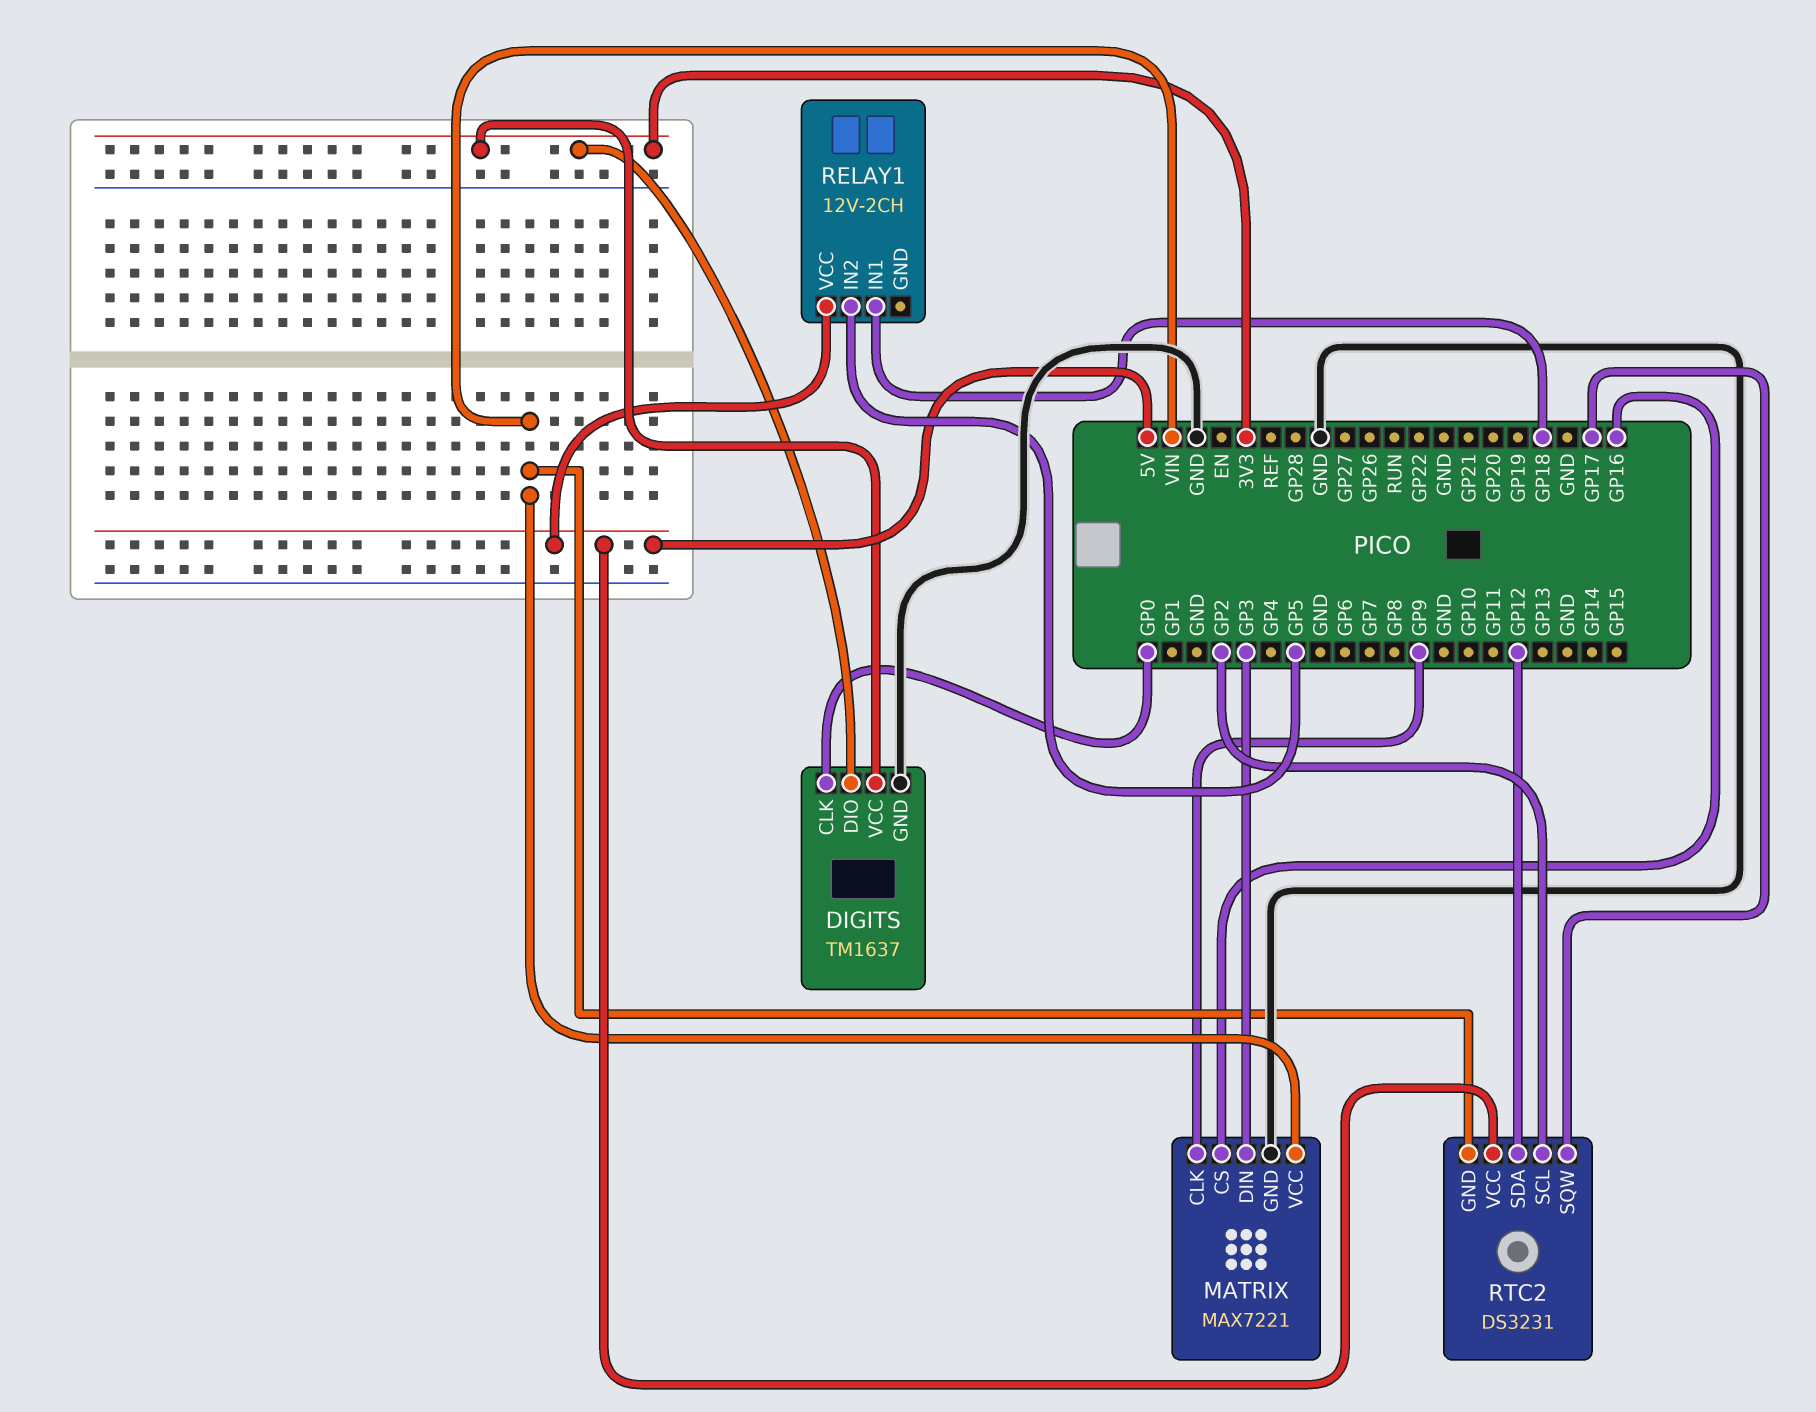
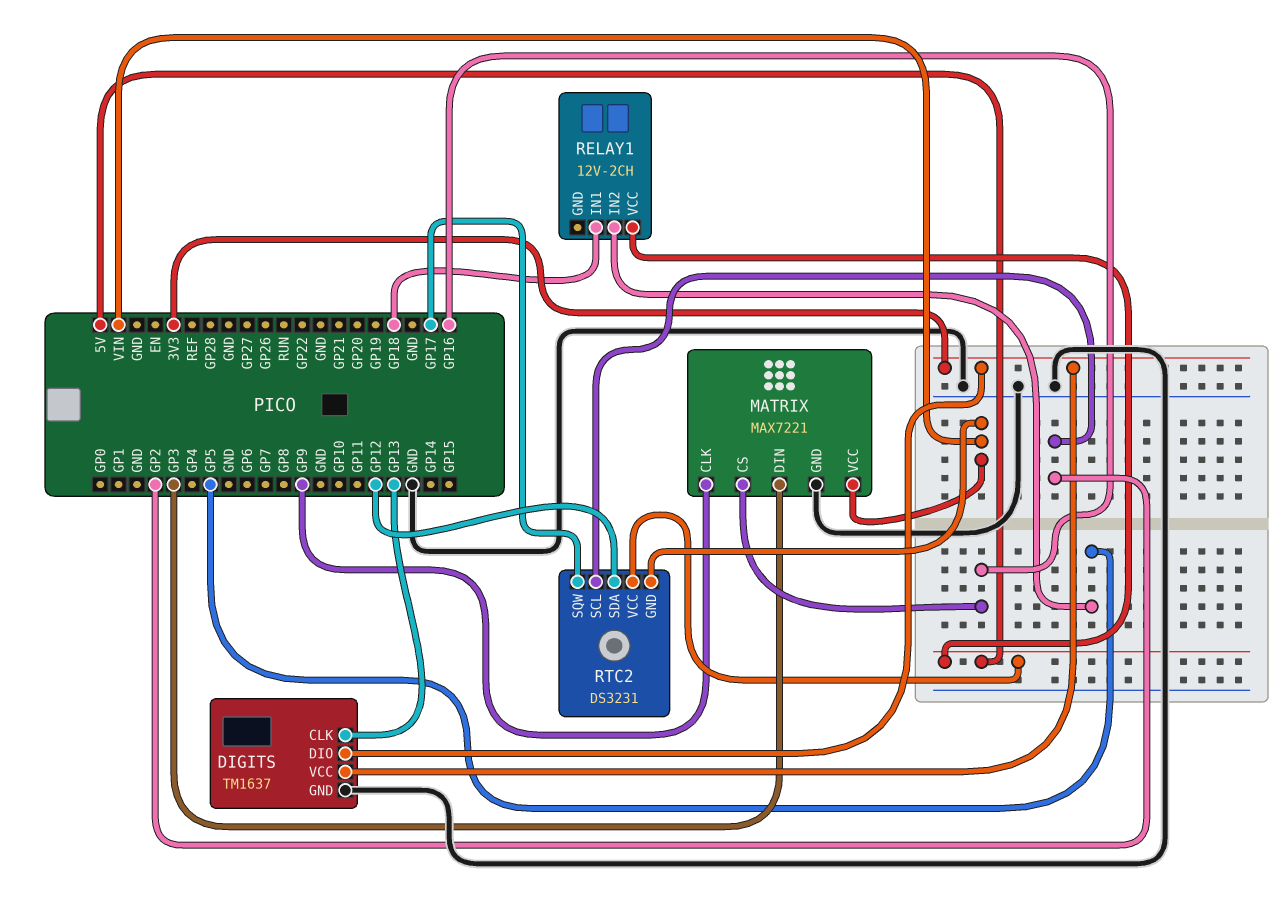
DIGITS pin CLK: GP0 -> GP13

